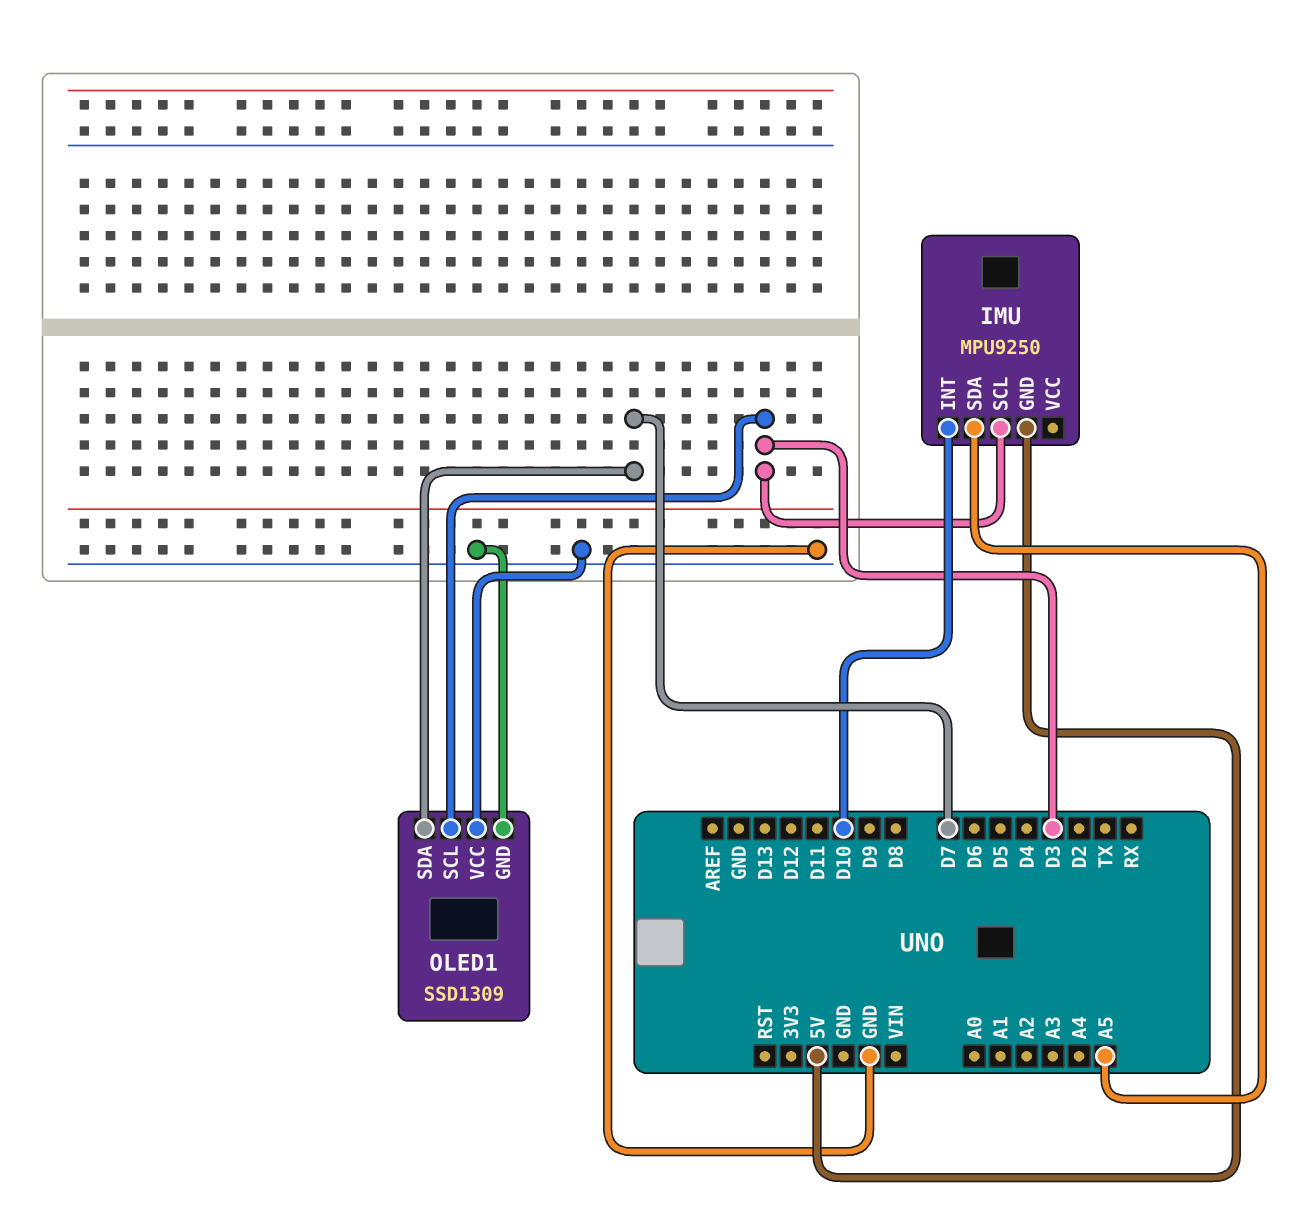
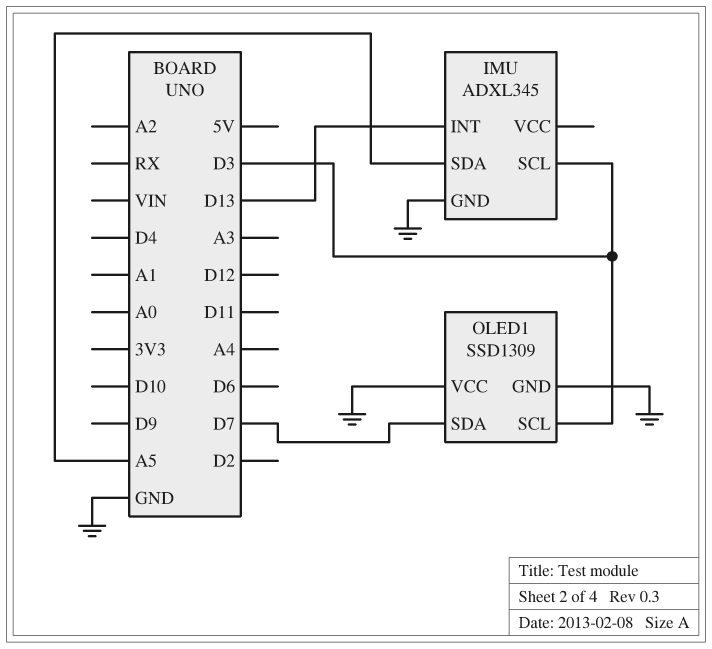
IMU: MPU9250 -> ADXL345
IMU pin GND: 5V -> GND
IMU pin INT: D10 -> D13

